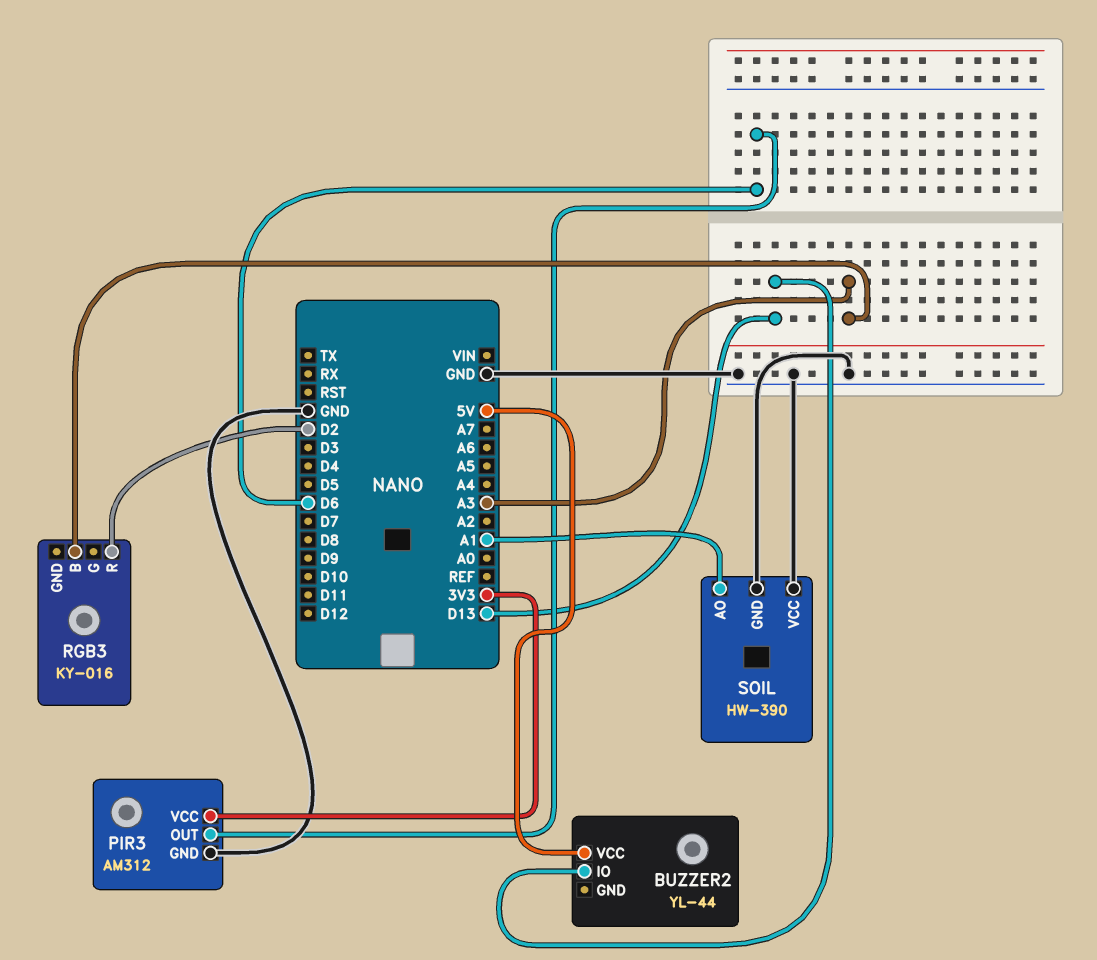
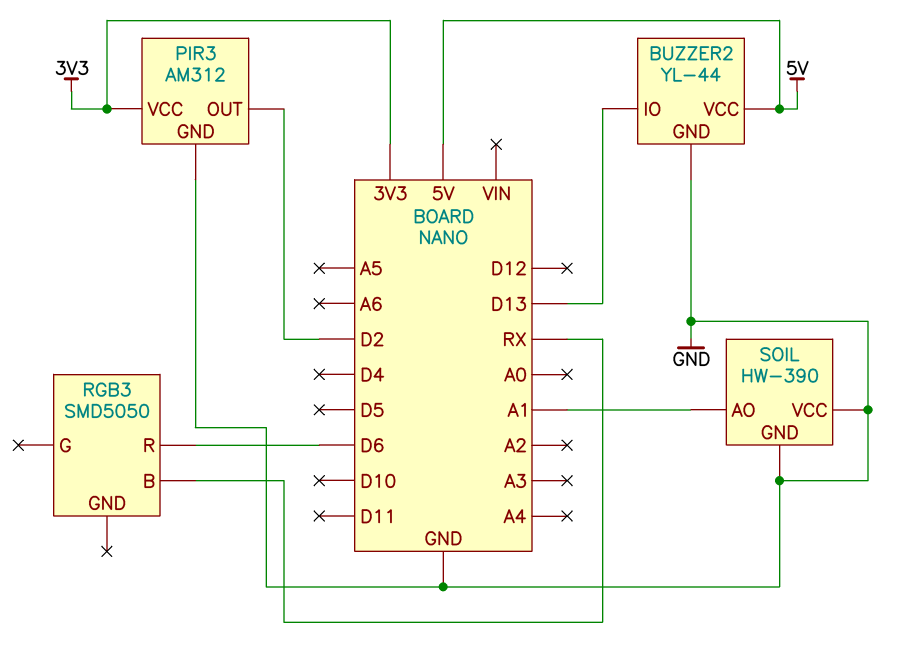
BUZZER2 pin GND: none -> GND
PIR3 pin OUT: D6 -> D2
RGB3: KY-016 -> SMD5050
RGB3 pin B: A3 -> RX
RGB3 pin R: D2 -> D6

